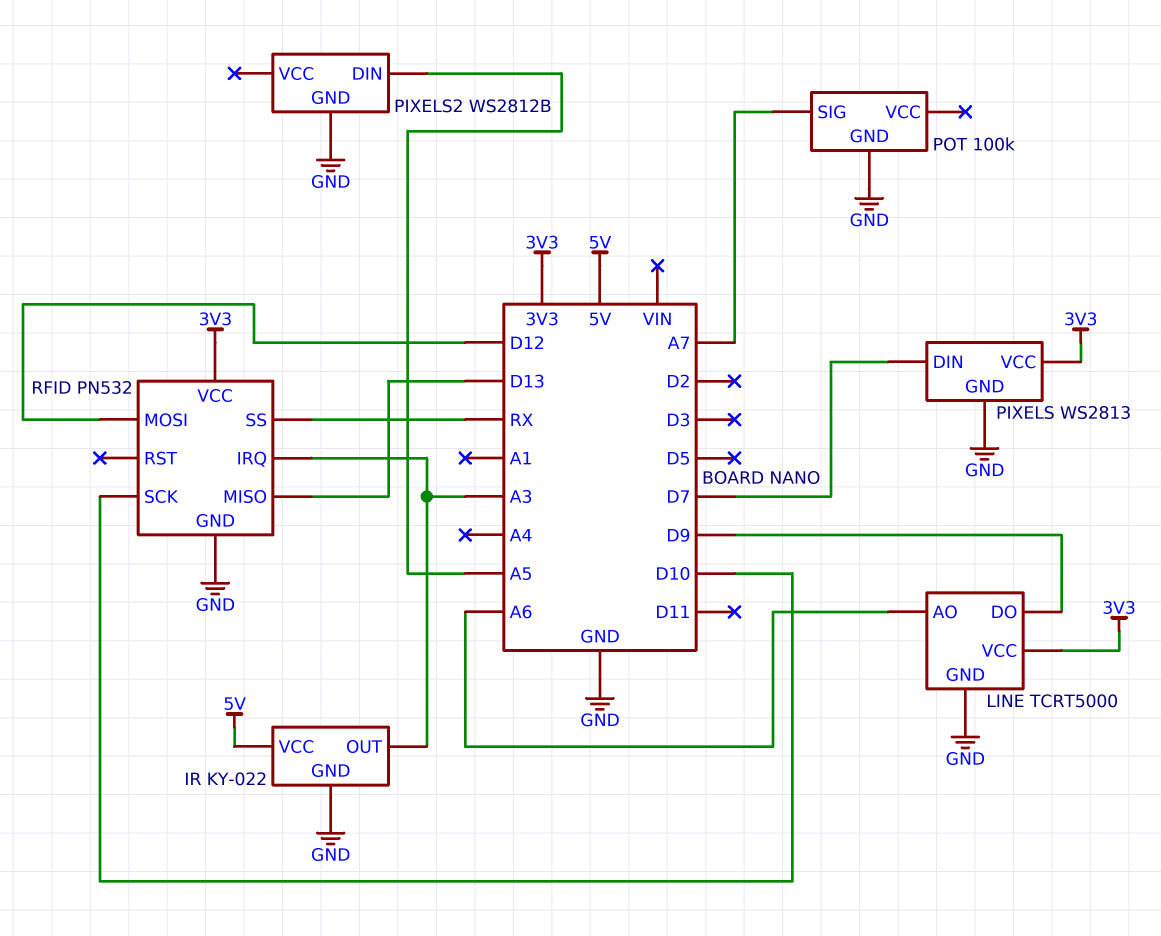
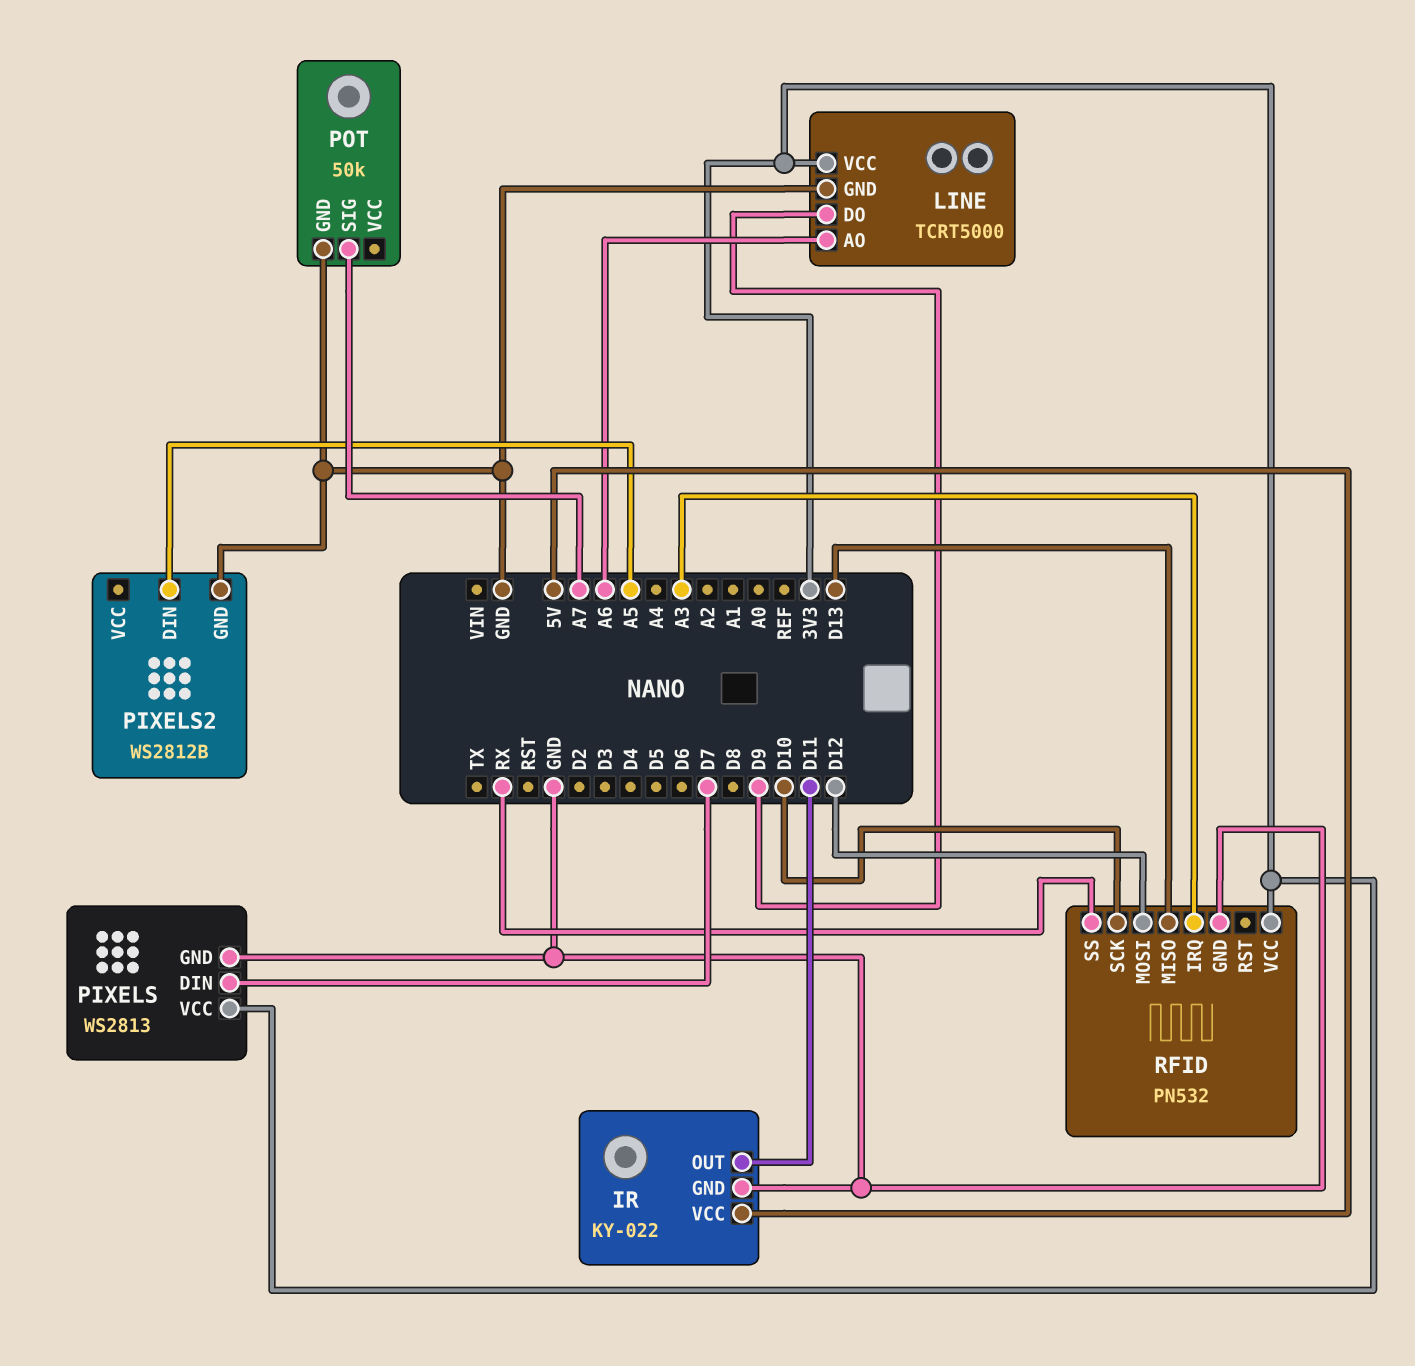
IR pin OUT: A3 -> D11
POT: 100k -> 50k

